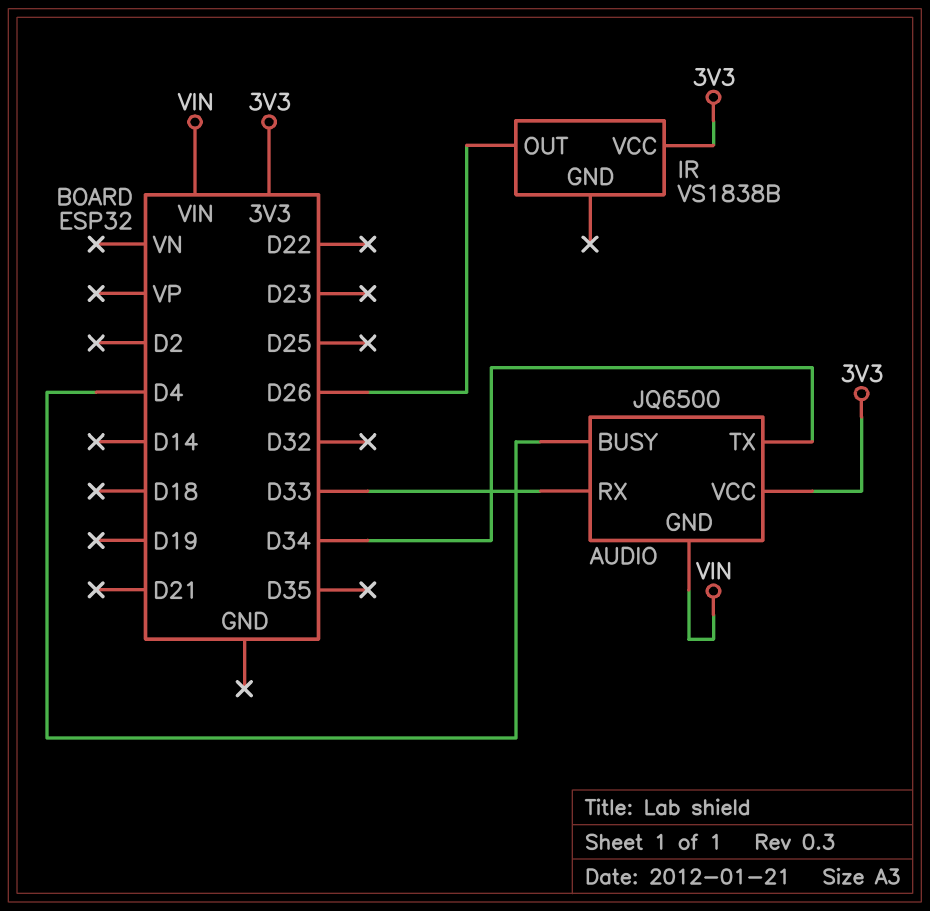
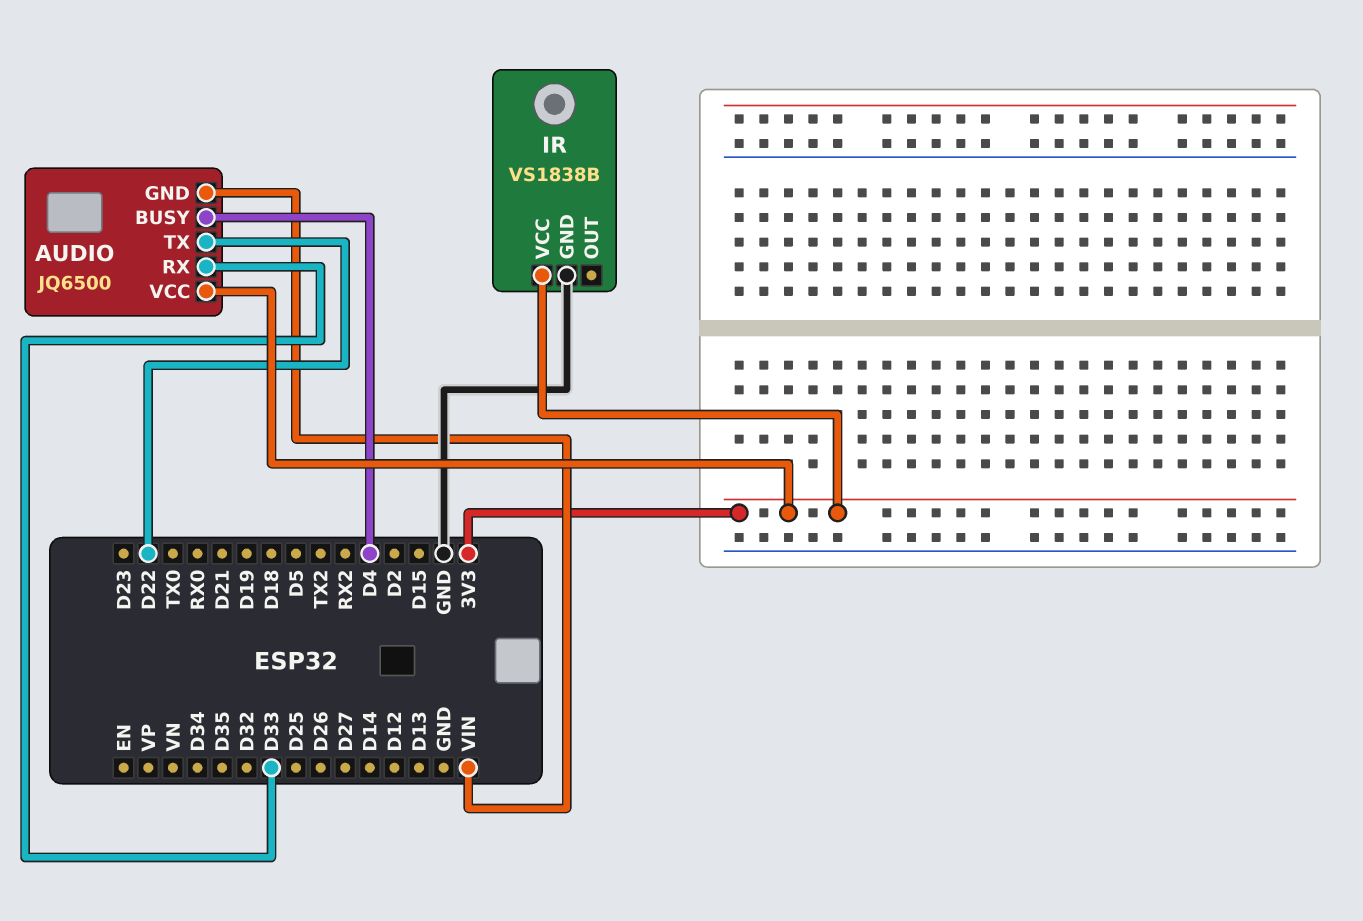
AUDIO pin TX: D34 -> D22
IR pin GND: none -> GND
IR pin OUT: D26 -> none

